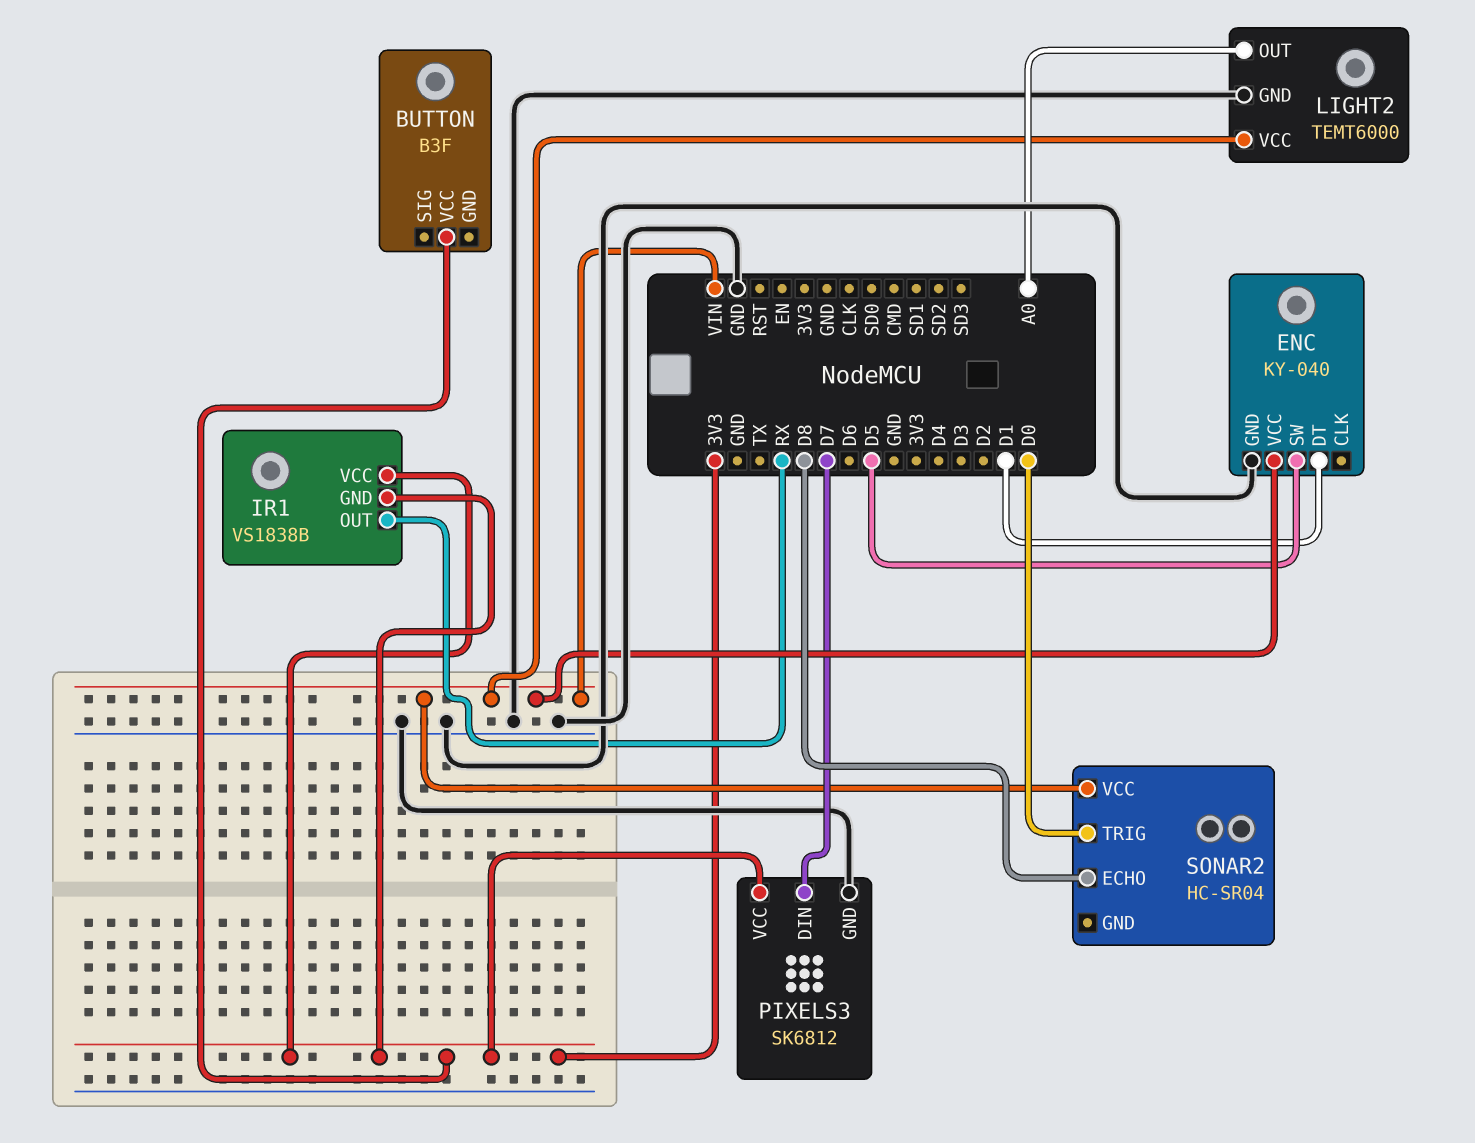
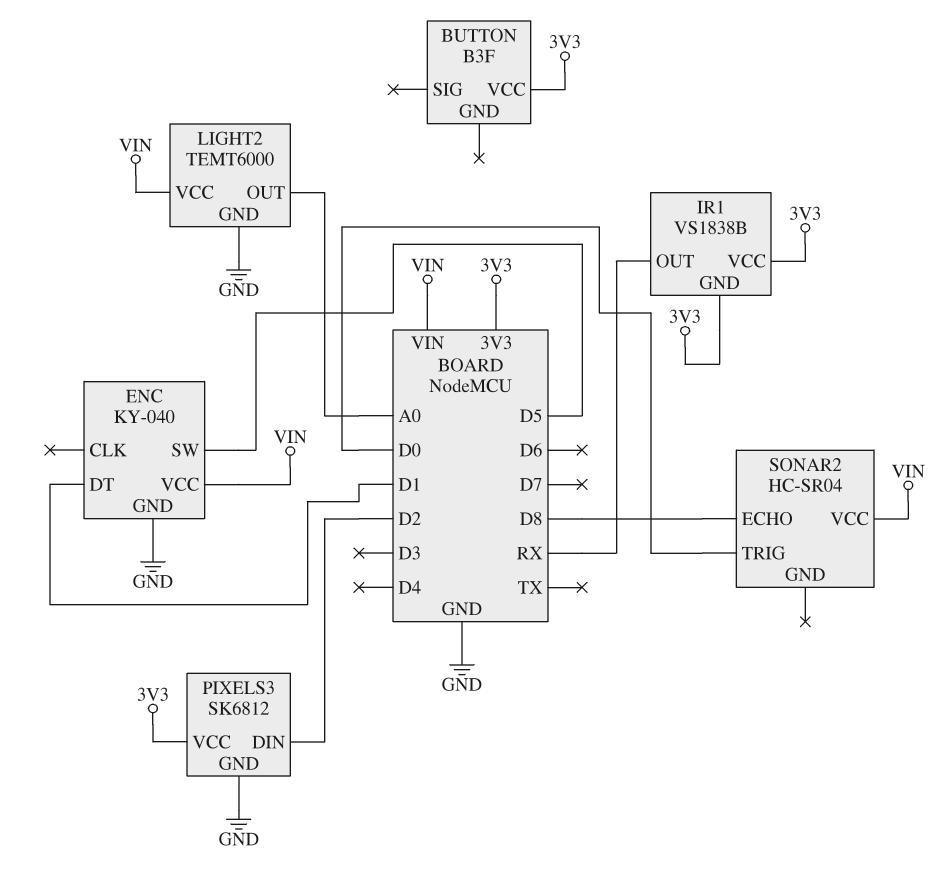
PIXELS3 pin DIN: D7 -> D2

